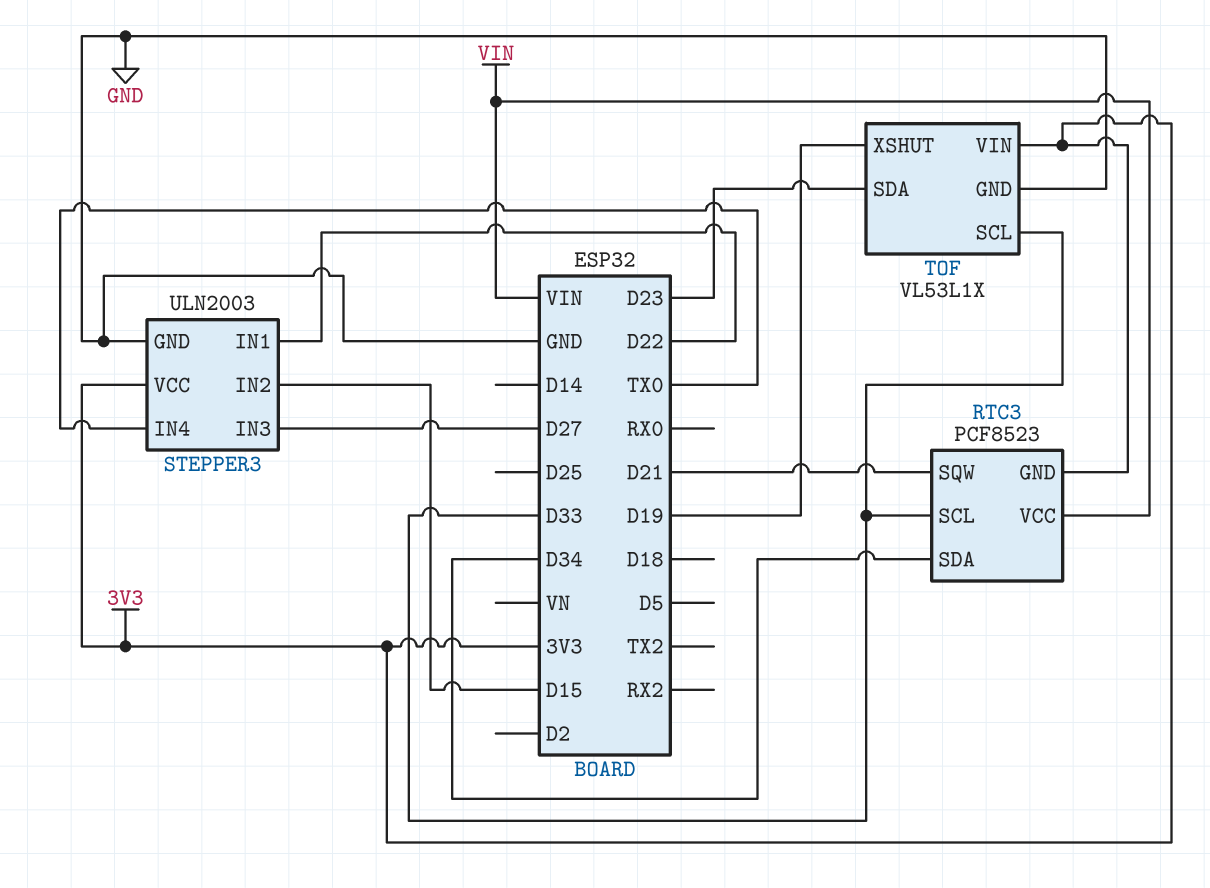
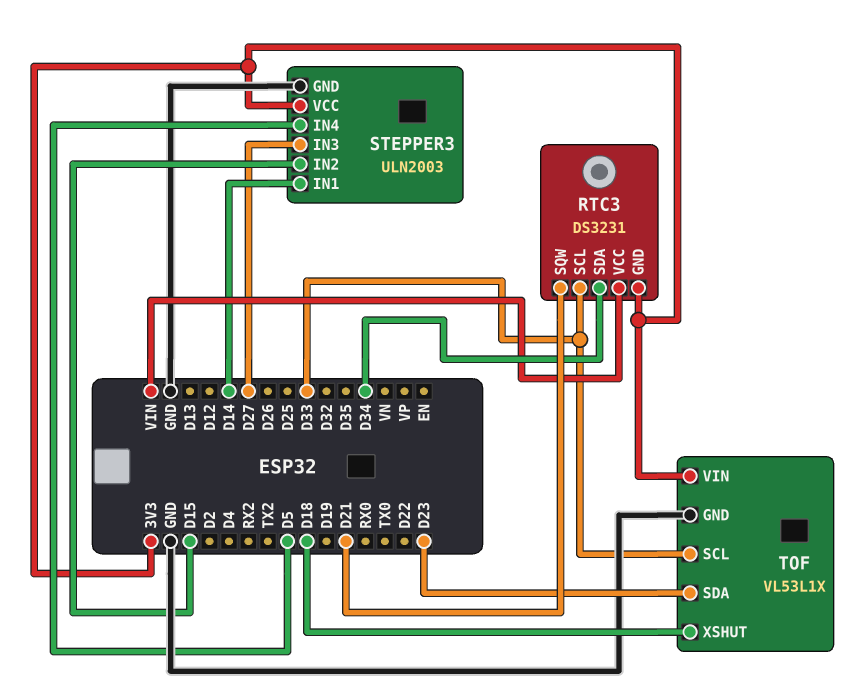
RTC3: PCF8523 -> DS3231
STEPPER3 pin IN1: D22 -> D14
STEPPER3 pin IN4: TX0 -> D5
TOF pin XSHUT: D19 -> D18

